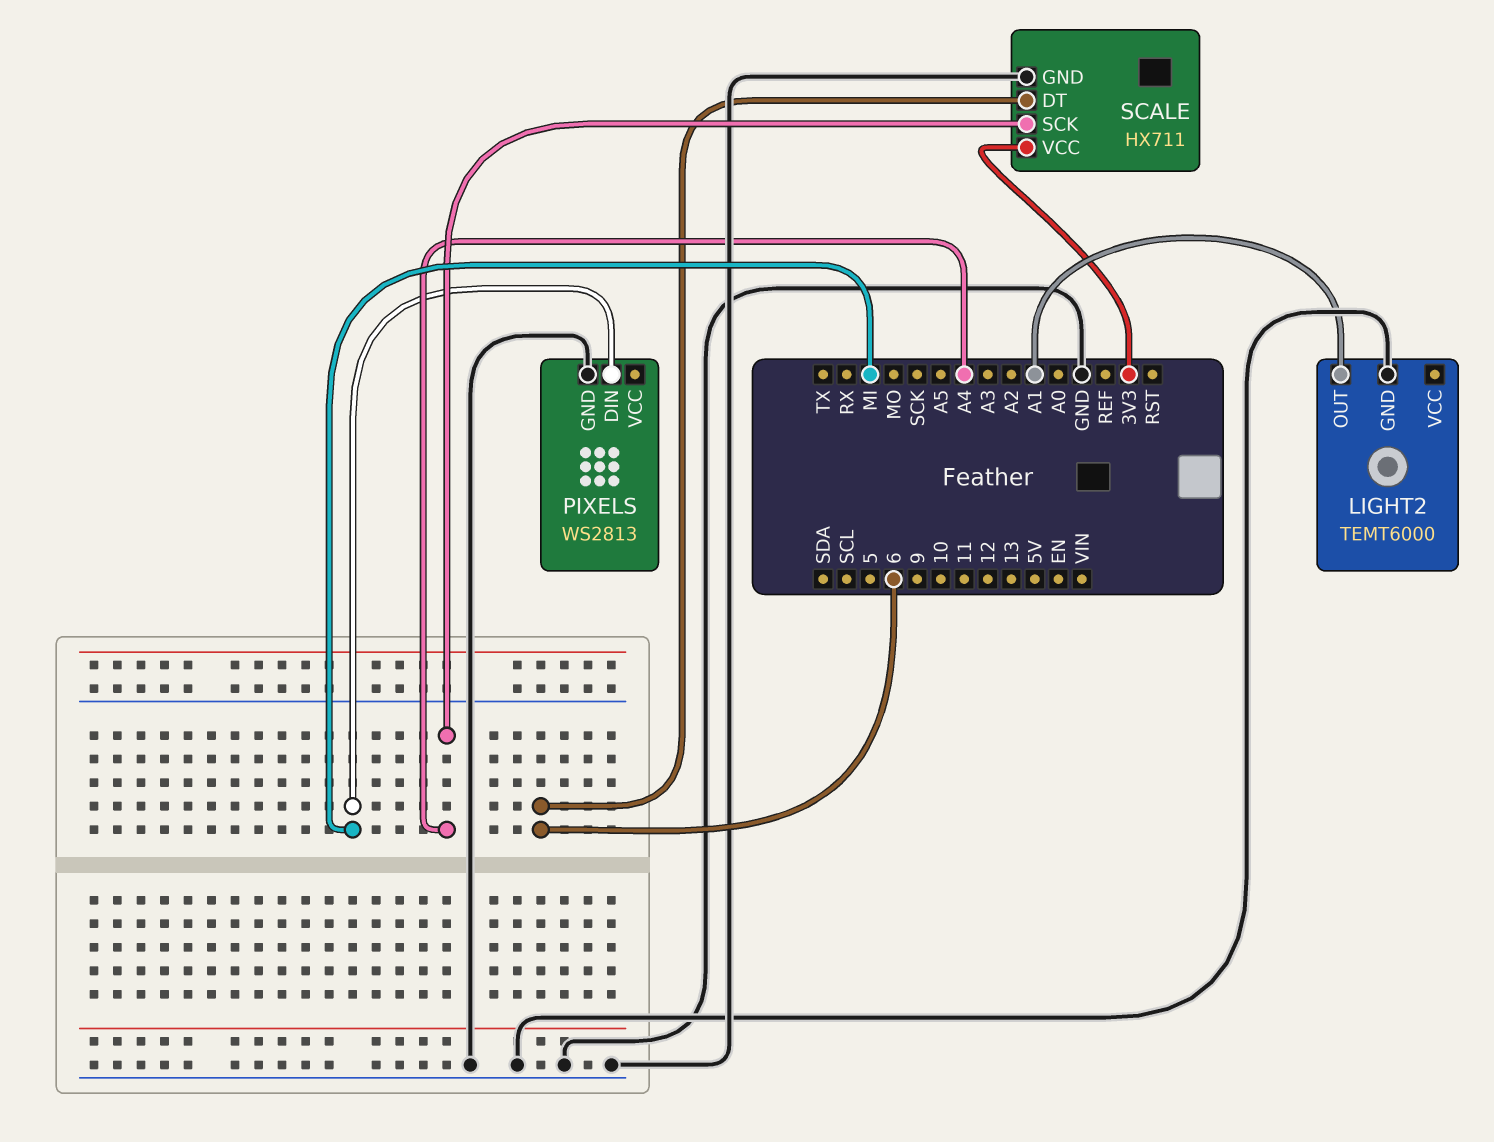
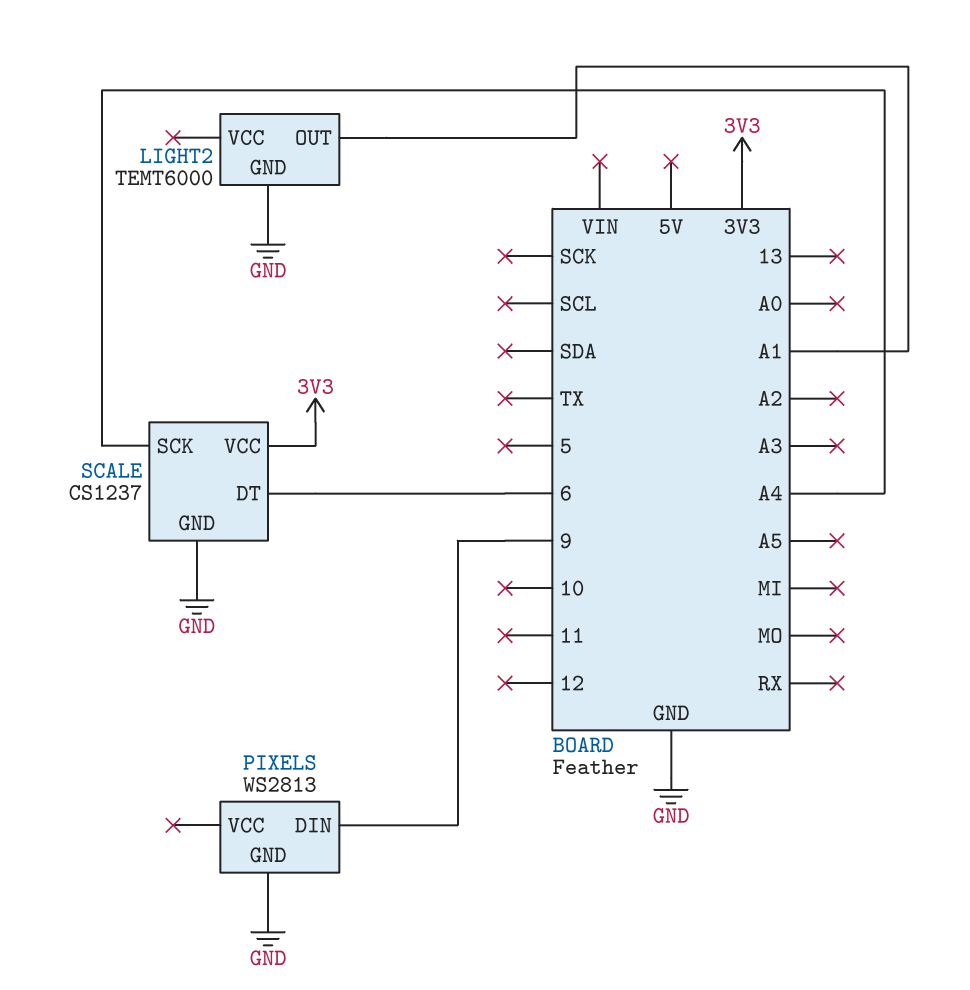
PIXELS pin DIN: MI -> 9
SCALE: HX711 -> CS1237

